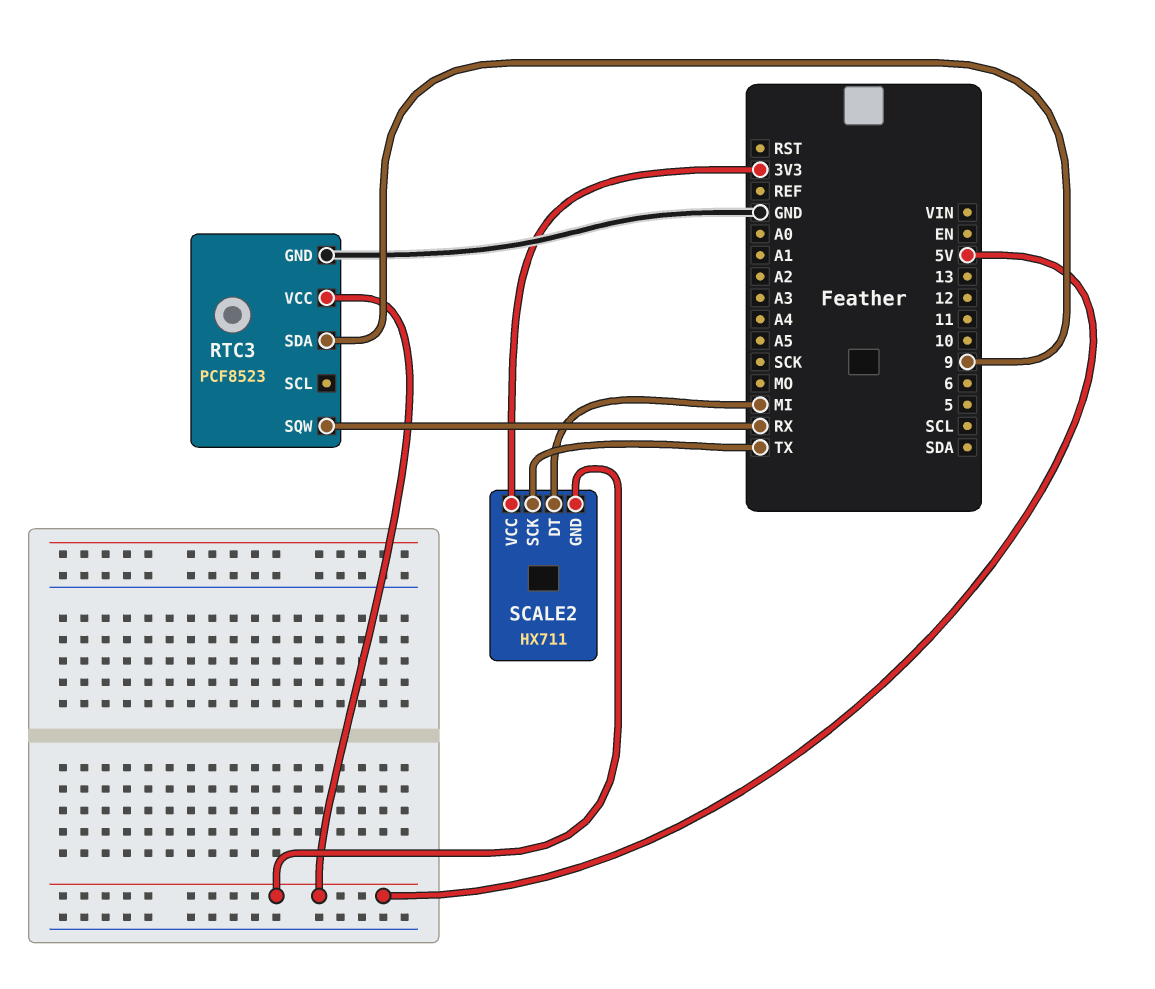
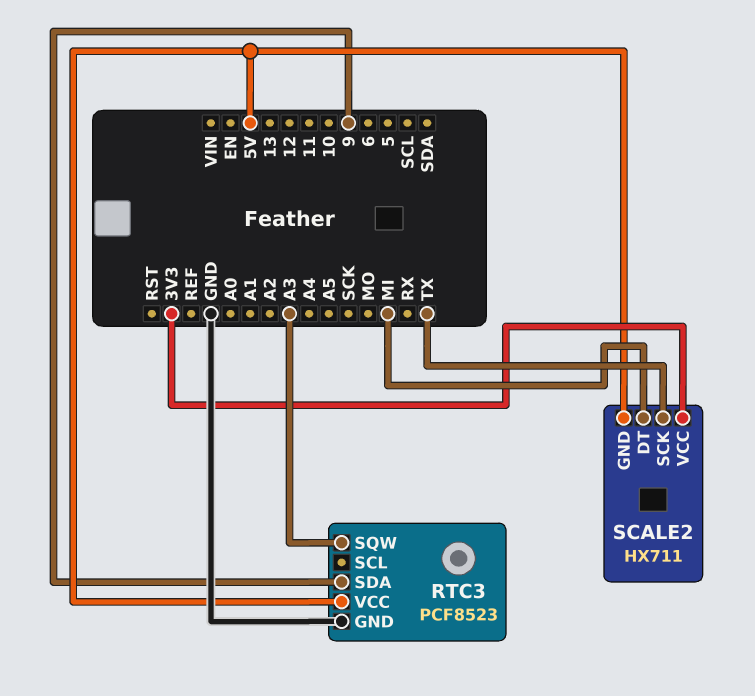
RTC3 pin SQW: RX -> A3

